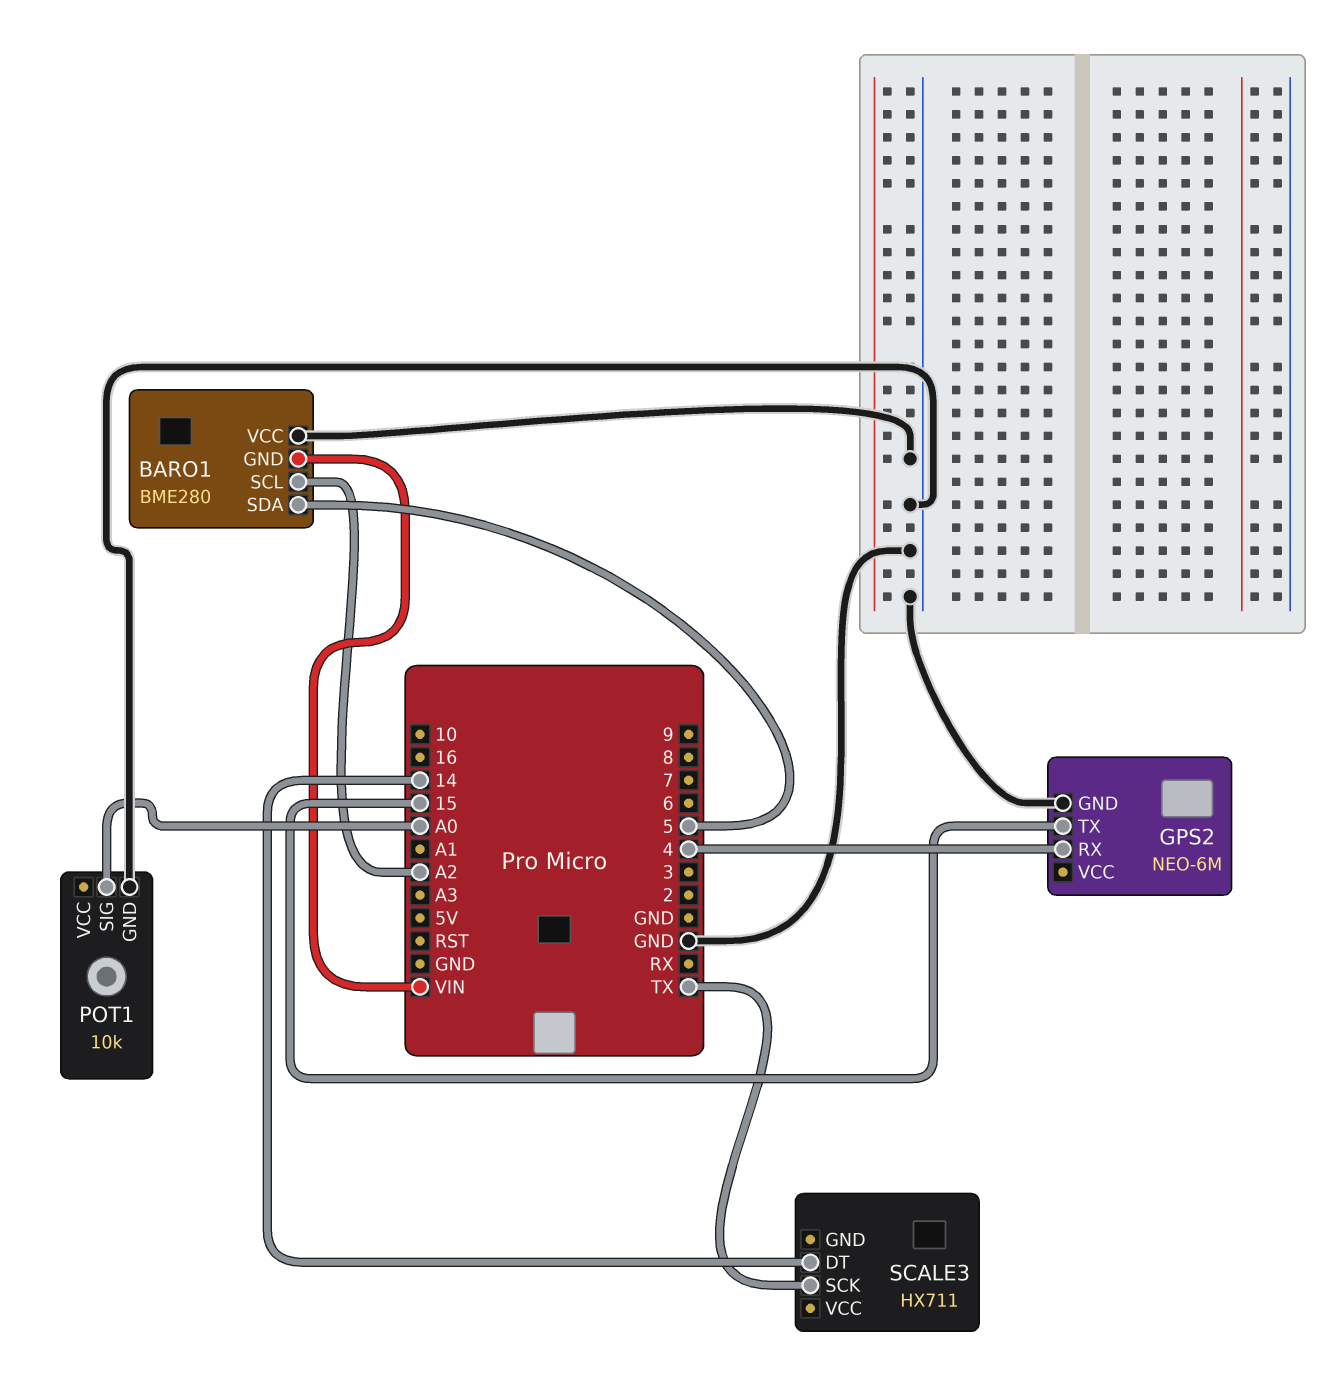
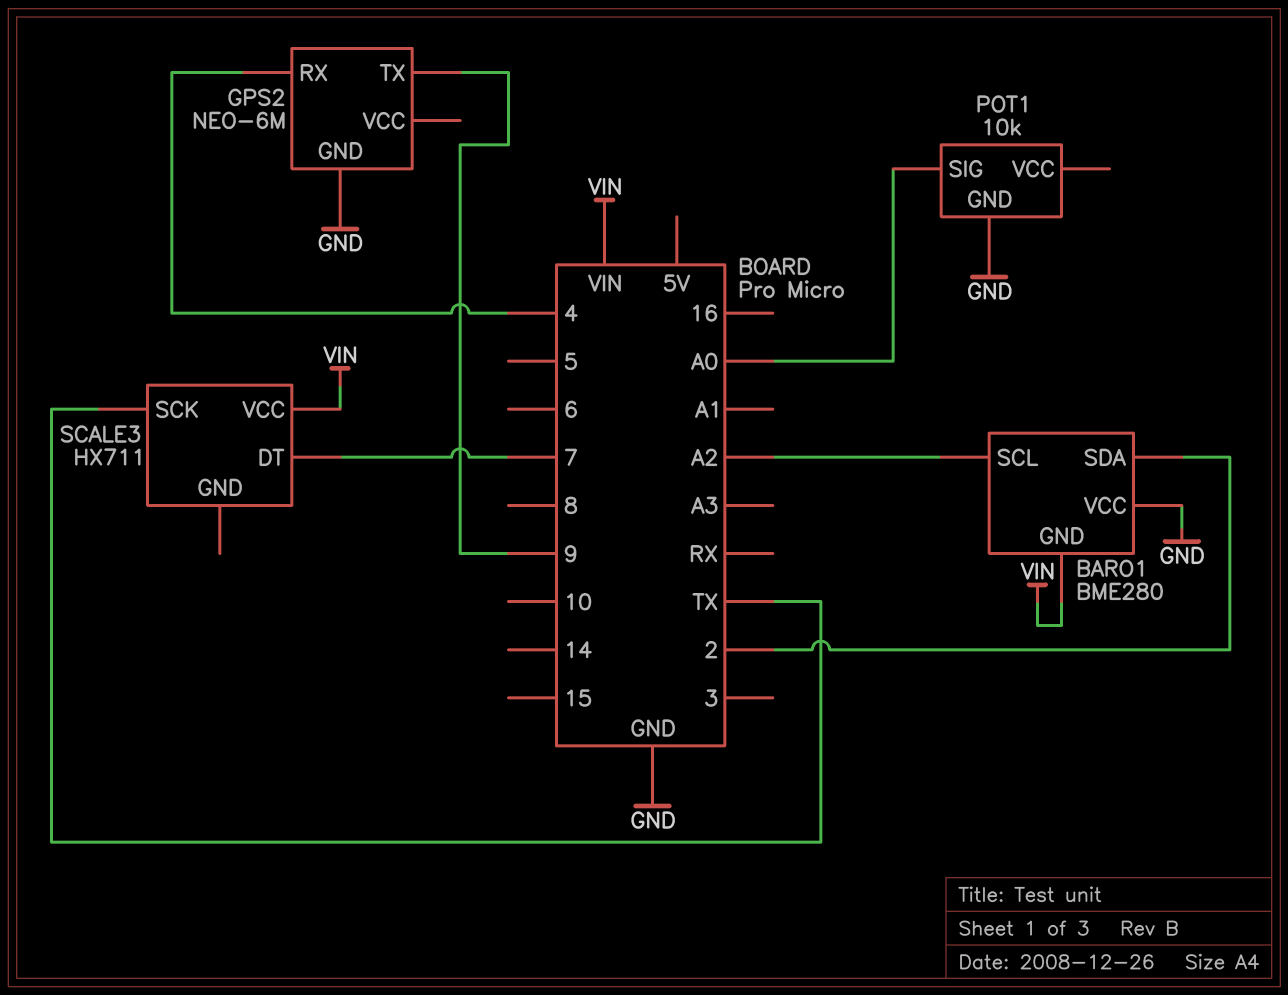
BARO1 pin SDA: 5 -> 2
GPS2 pin TX: 15 -> 9
SCALE3 pin DT: 14 -> 7
SCALE3 pin VCC: none -> VIN

